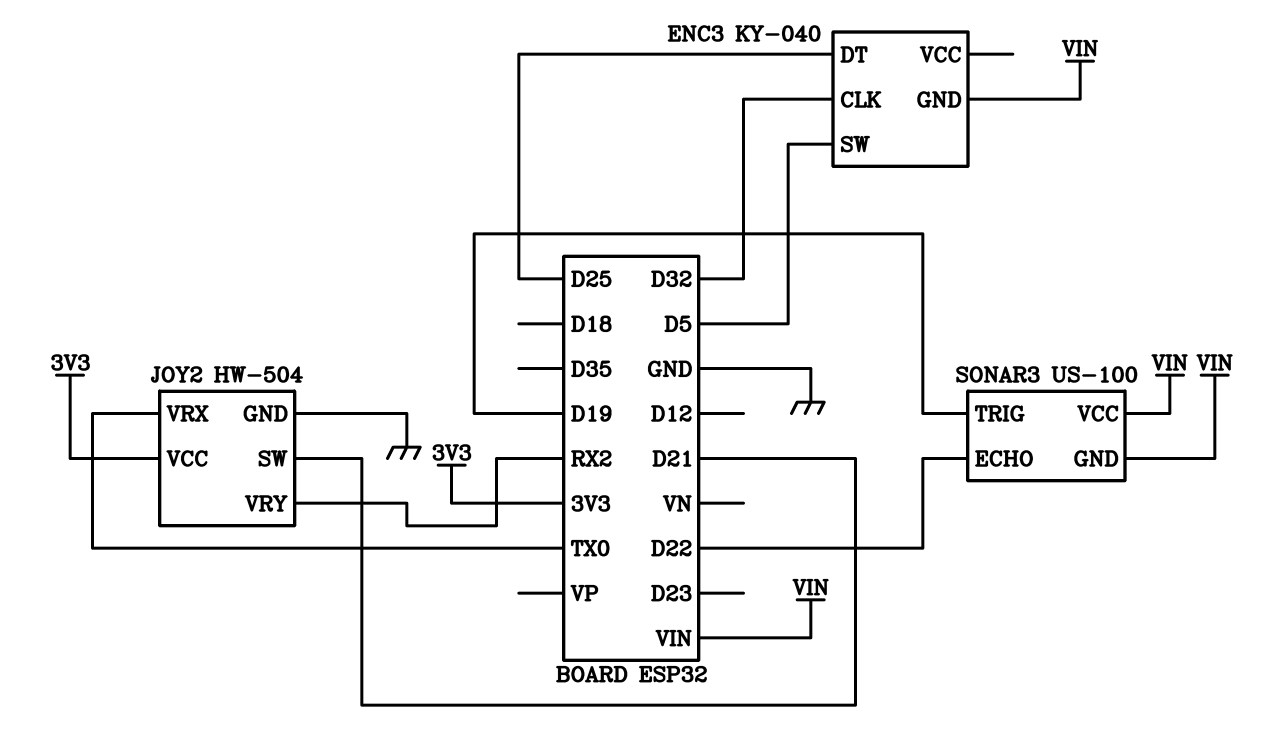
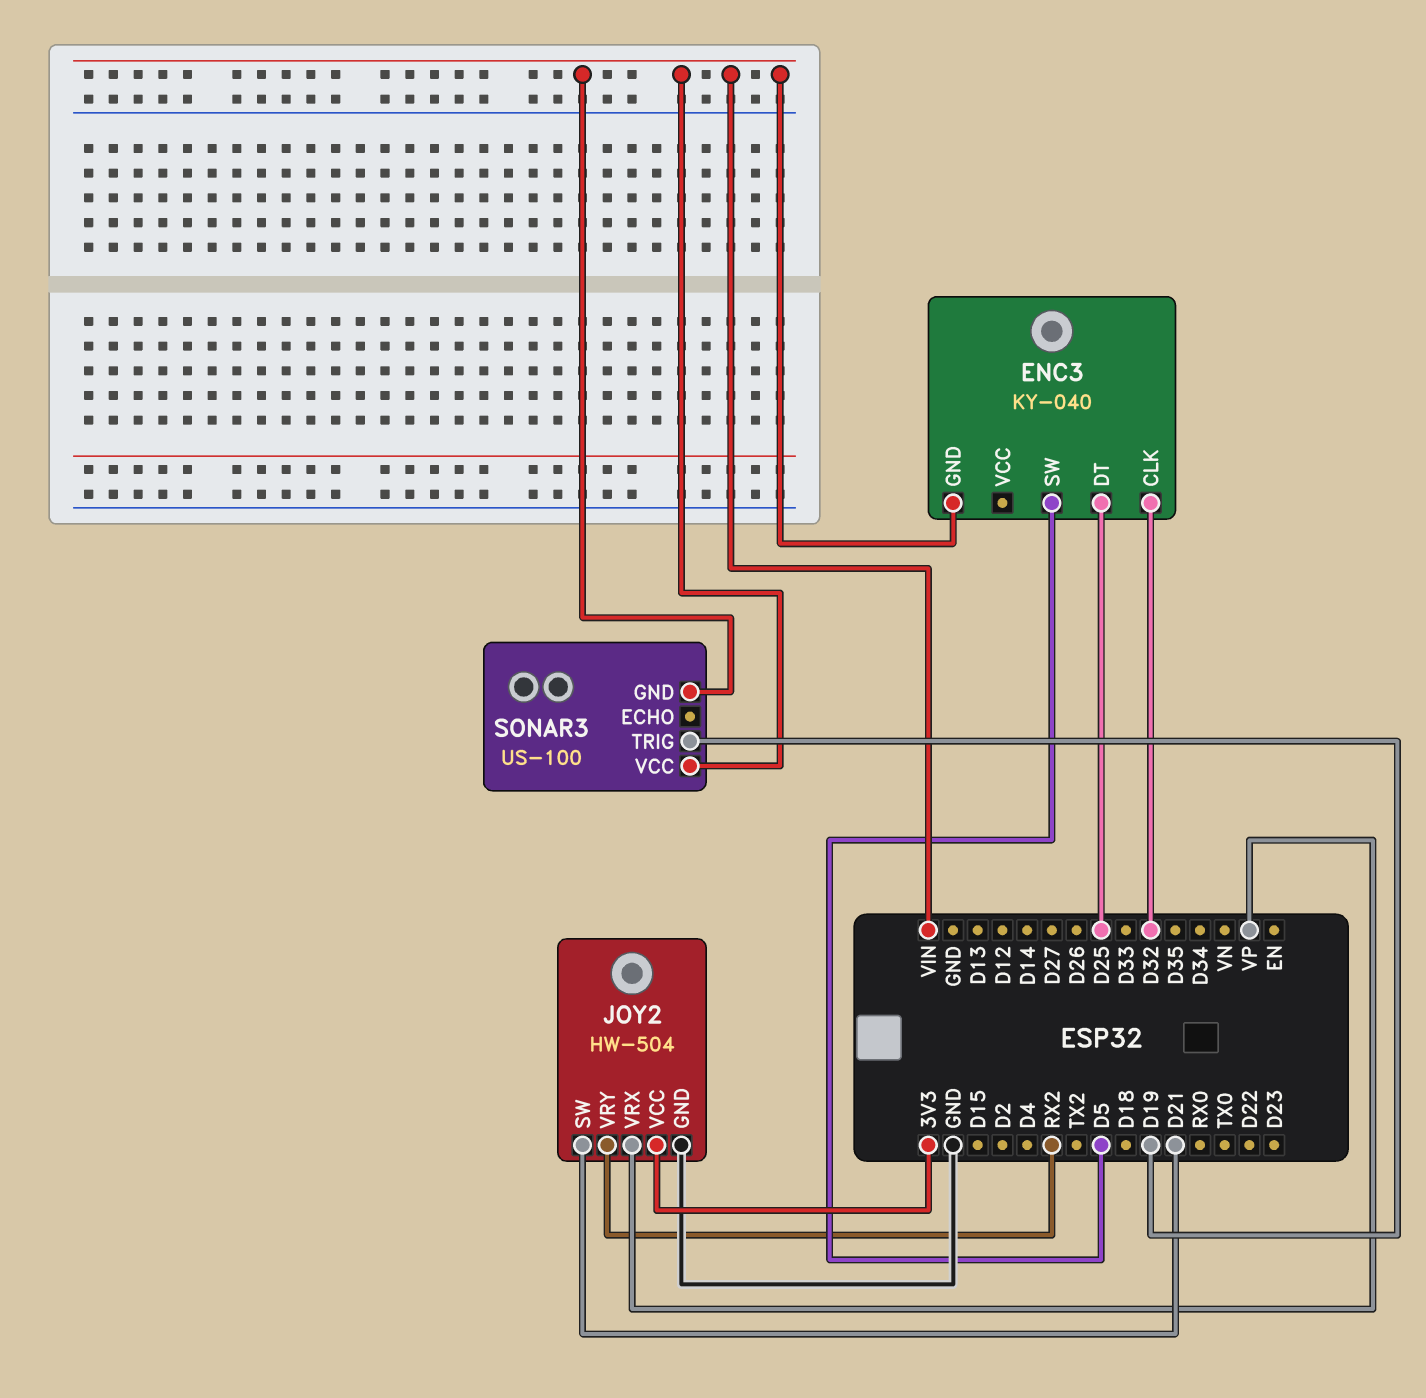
JOY2 pin VRX: TX0 -> VP
SONAR3 pin ECHO: D22 -> none

